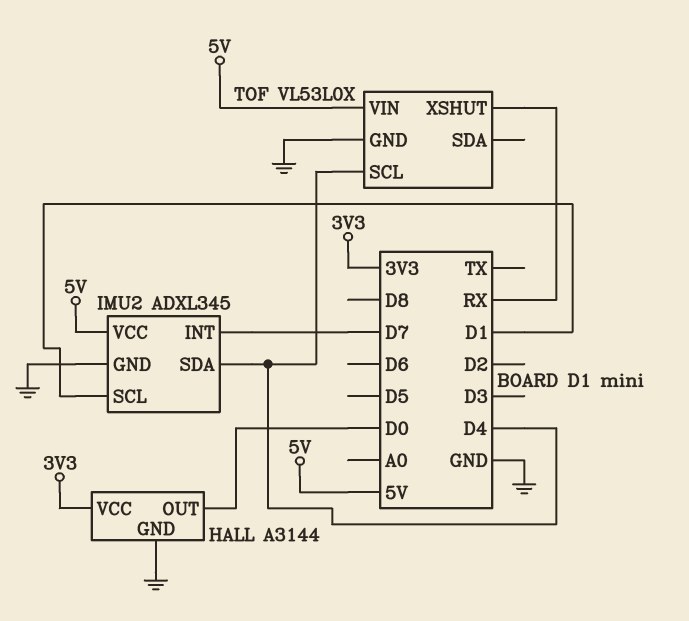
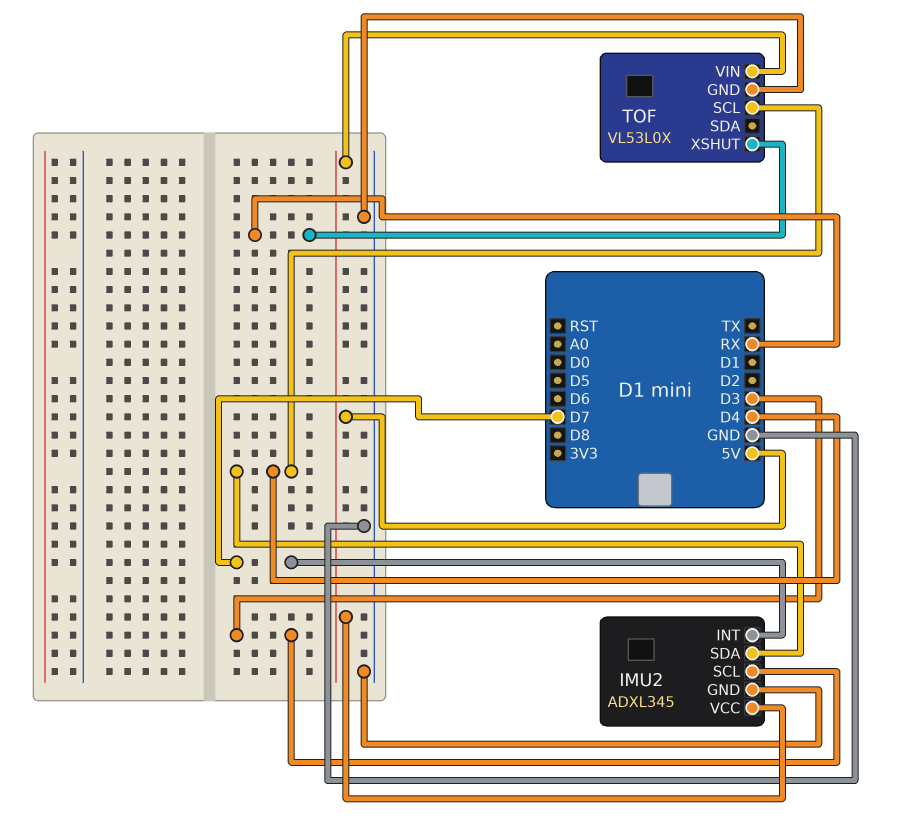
HALL: A3144 -> none
HALL pin GND: GND -> none
HALL pin OUT: D0 -> none
HALL pin VCC: 3V3 -> none
IMU2 pin SCL: D1 -> D3

